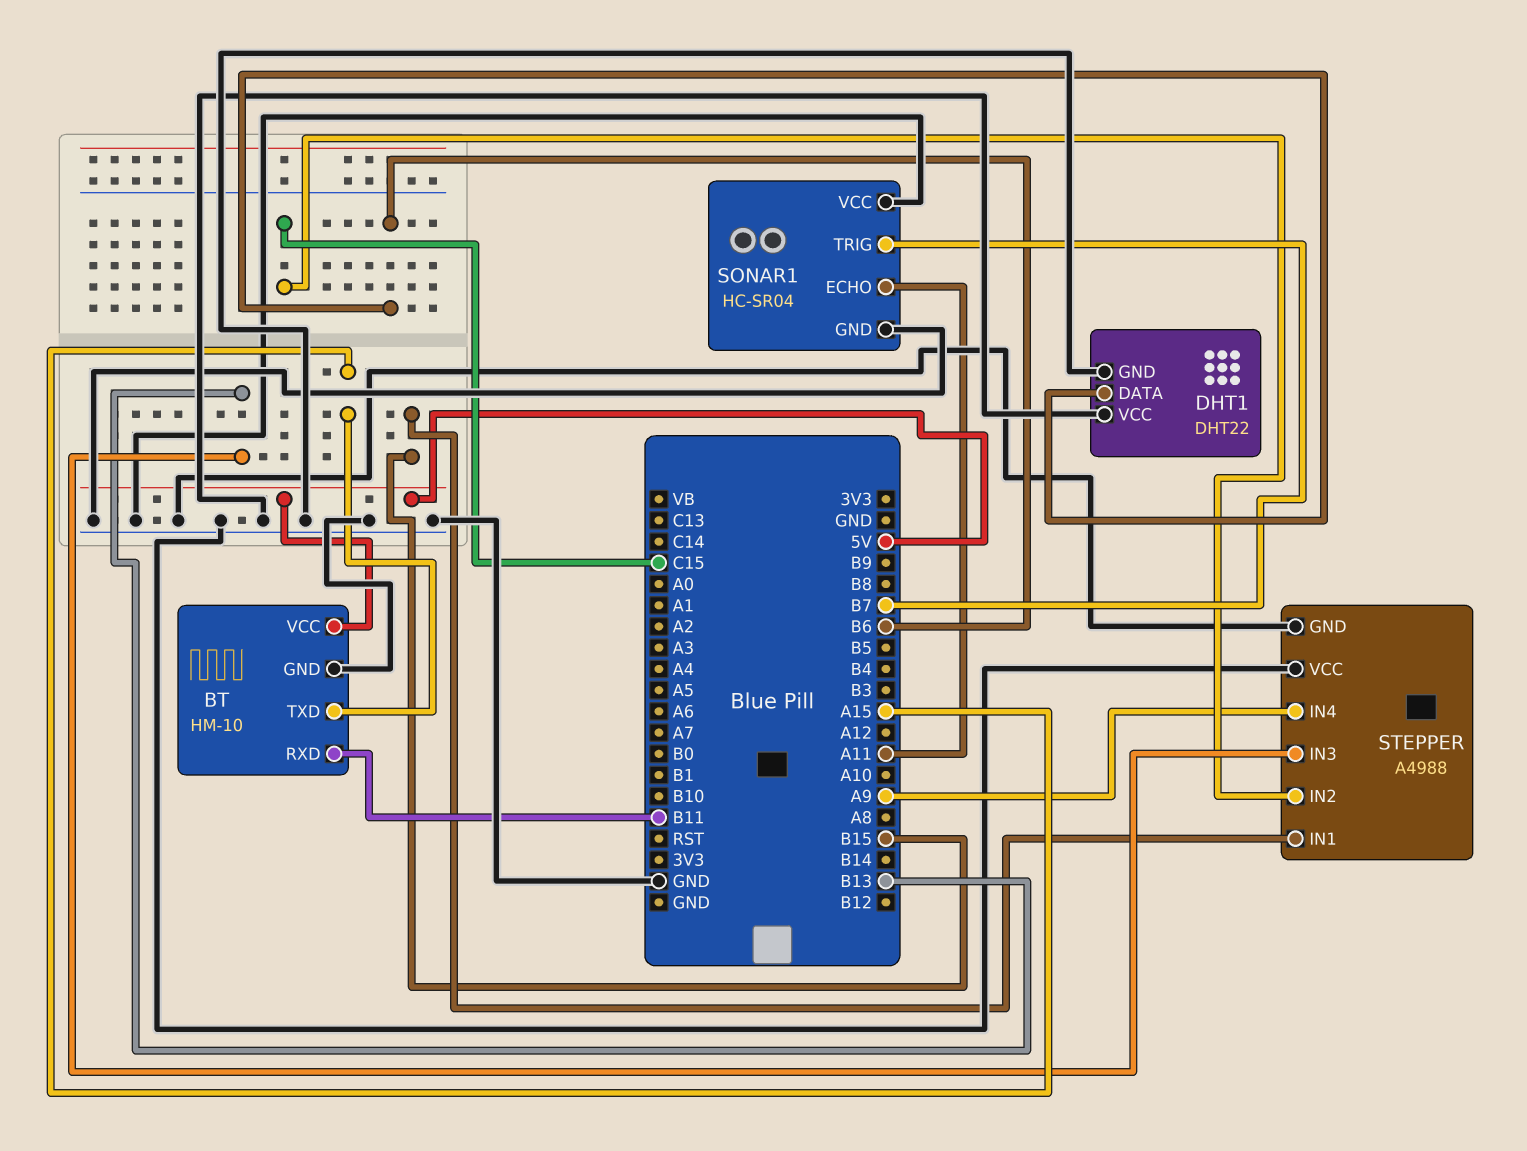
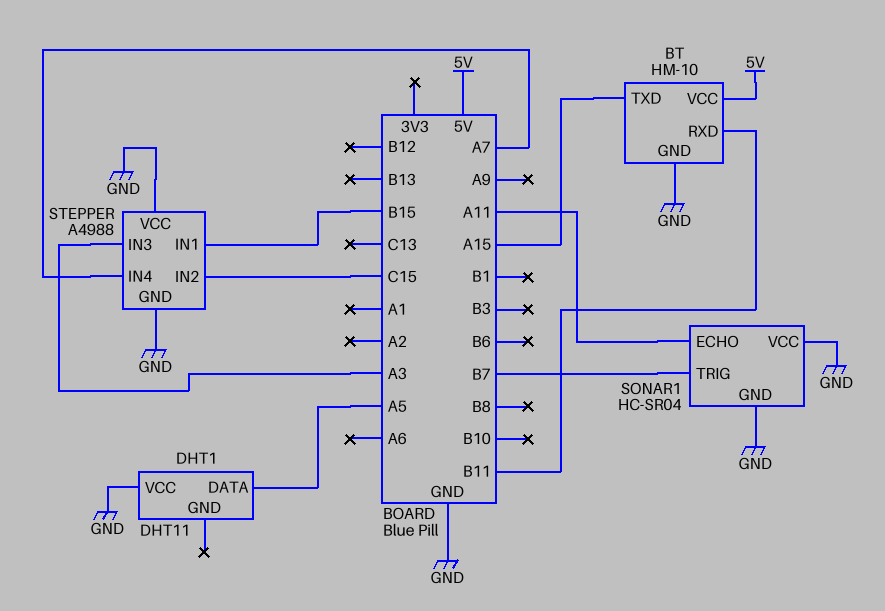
DHT1: DHT22 -> DHT11
DHT1 pin DATA: B6 -> A5
DHT1 pin GND: GND -> none
STEPPER pin IN3: B13 -> A3
STEPPER pin IN4: A9 -> A7

